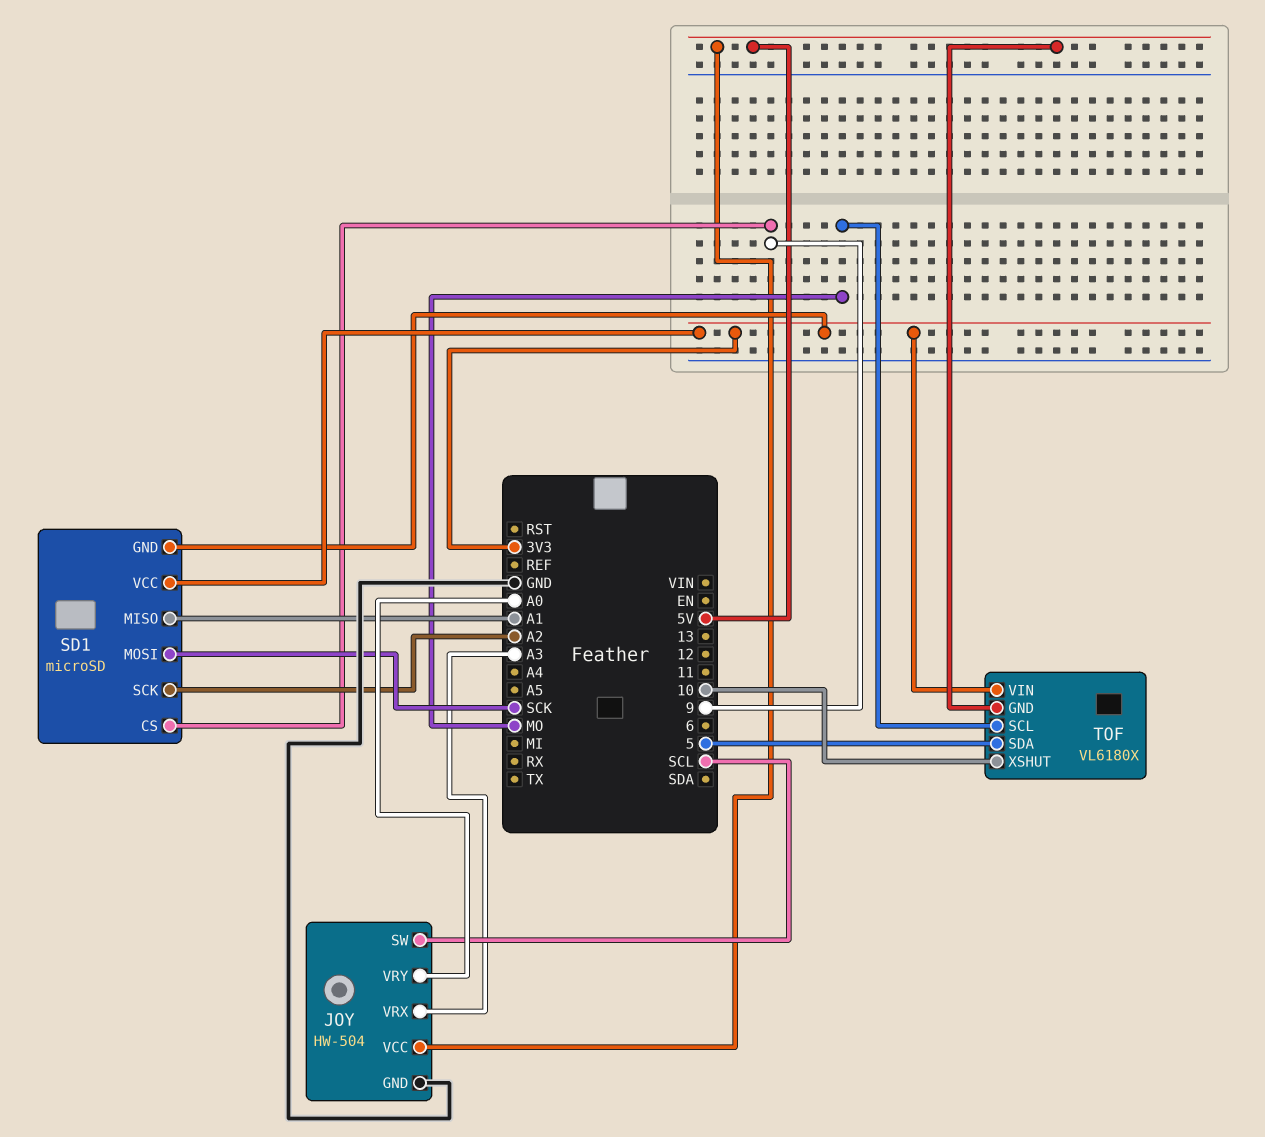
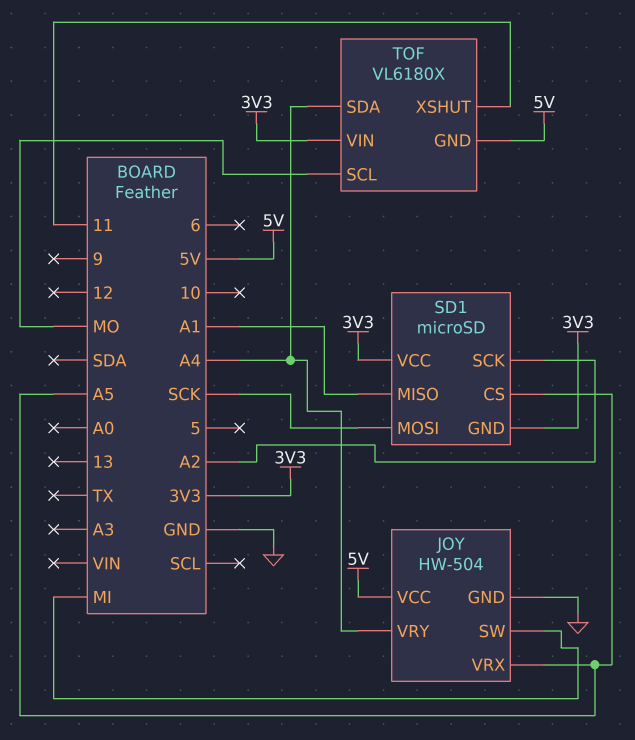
JOY pin SW: SCL -> MI
JOY pin VRX: A3 -> A5
JOY pin VRY: A0 -> A4
SD1 pin CS: 9 -> A5
TOF pin SDA: 5 -> A4
TOF pin XSHUT: 10 -> 11

